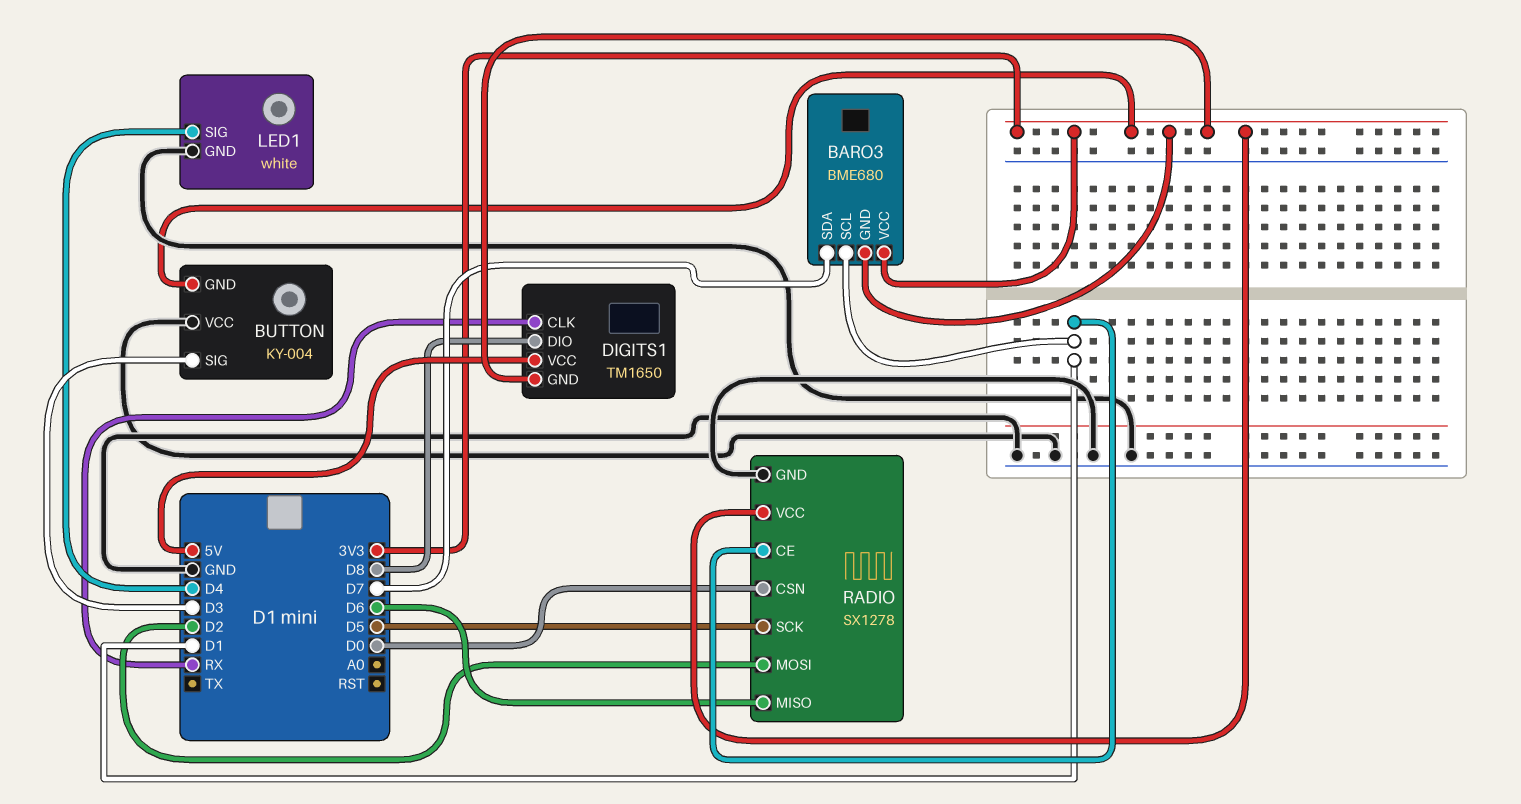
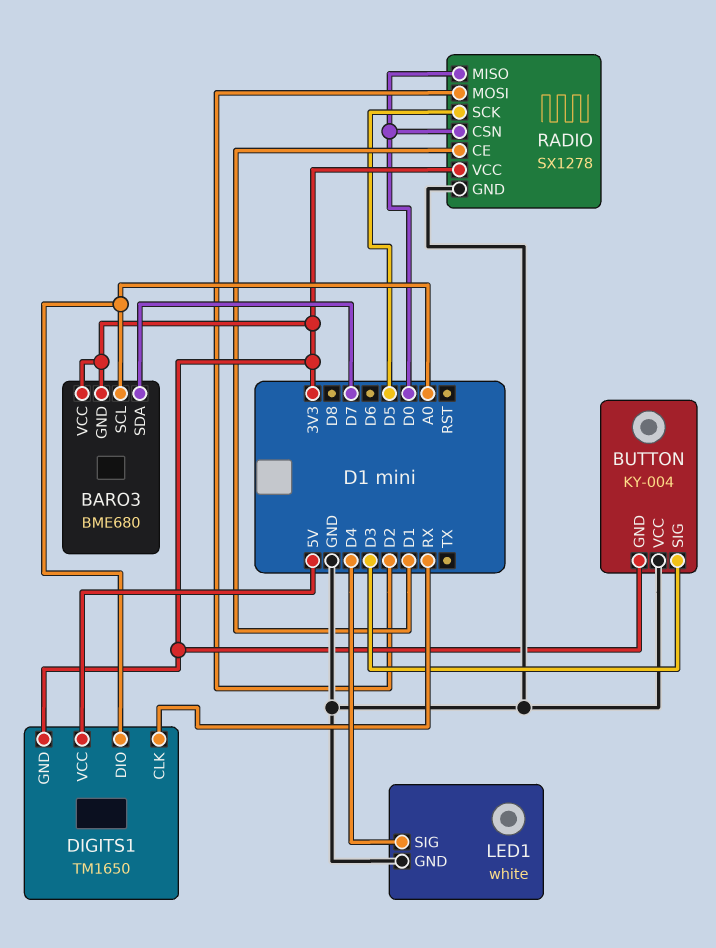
BARO3 pin SCL: D1 -> A0
DIGITS1 pin DIO: D8 -> A0
RADIO pin MISO: D6 -> D0

